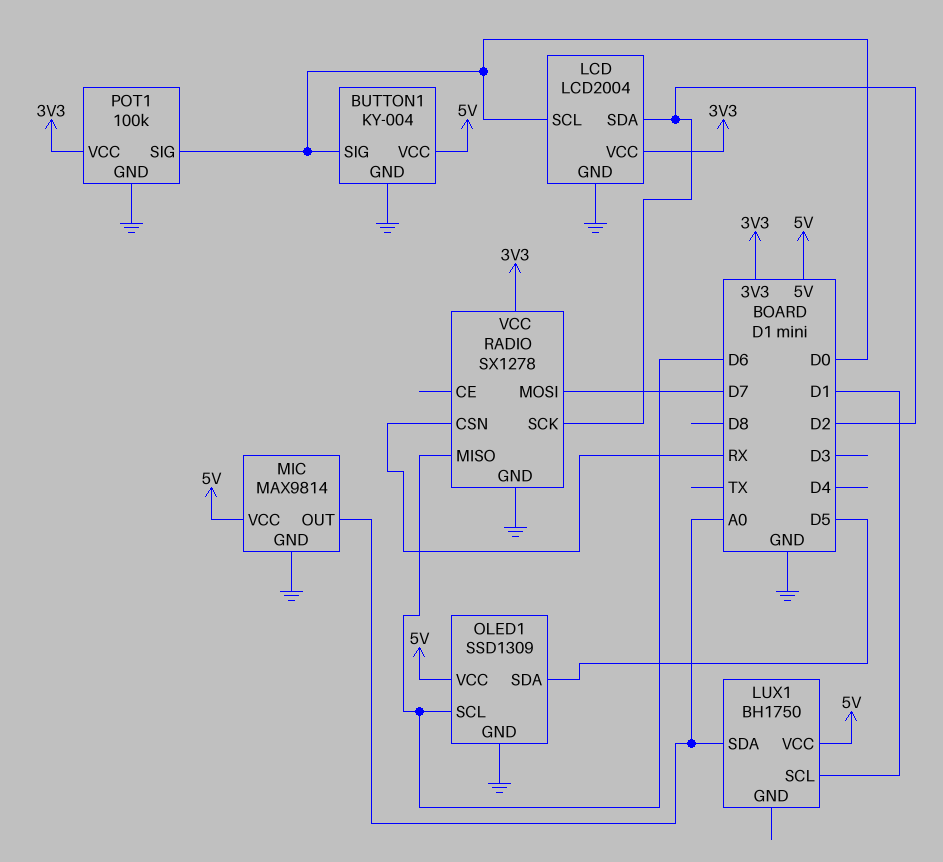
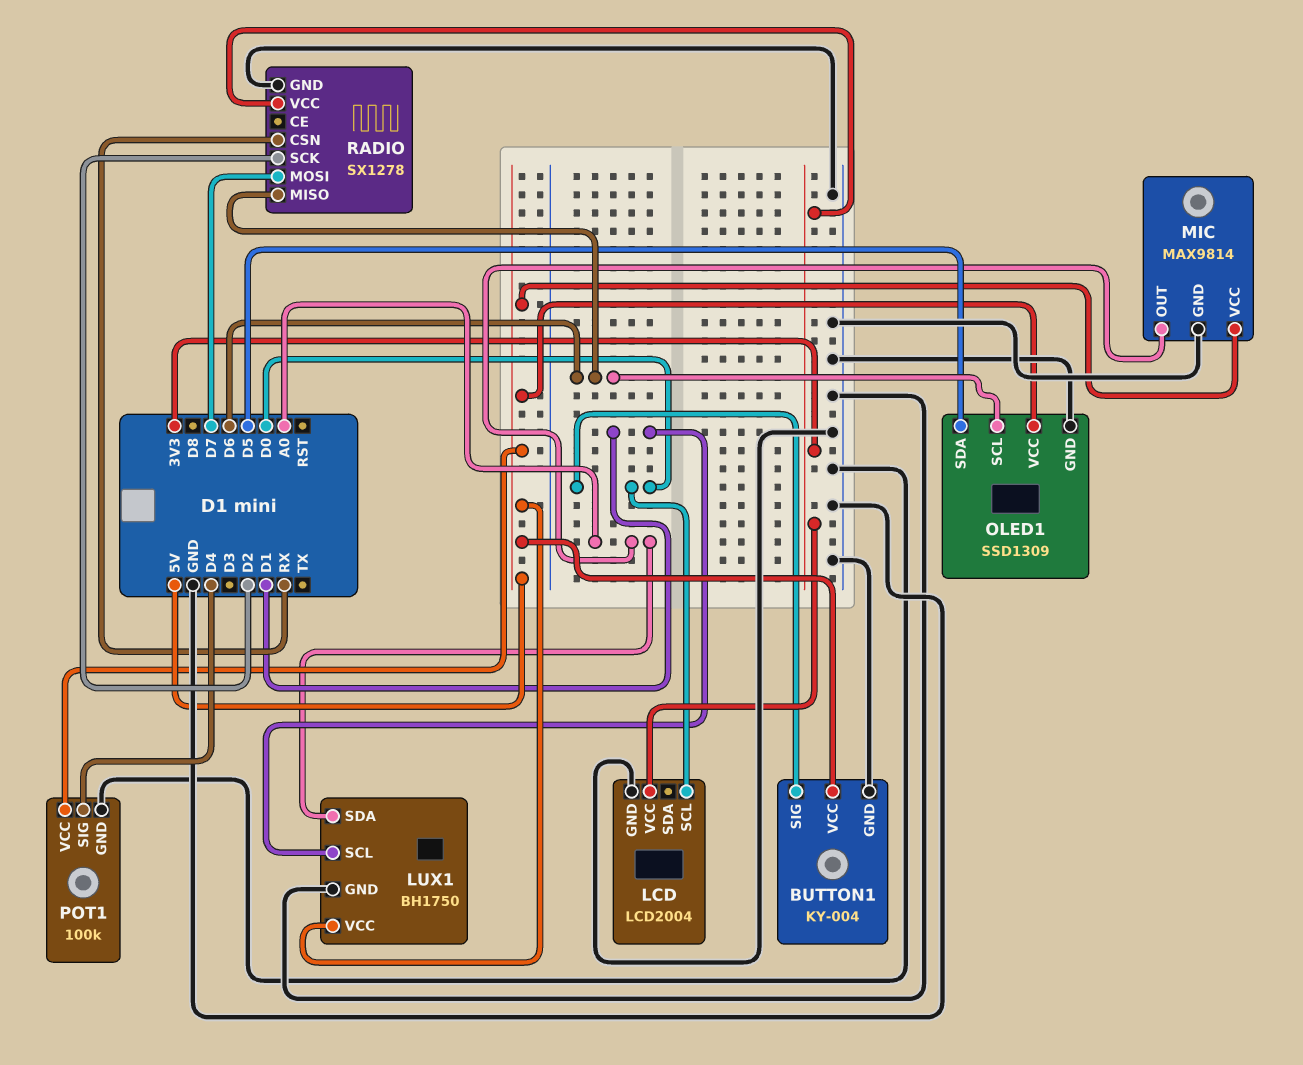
LCD pin SDA: D2 -> none
LUX1 pin GND: none -> GND
POT1 pin SIG: D0 -> D4
POT1 pin VCC: 3V3 -> 5V

